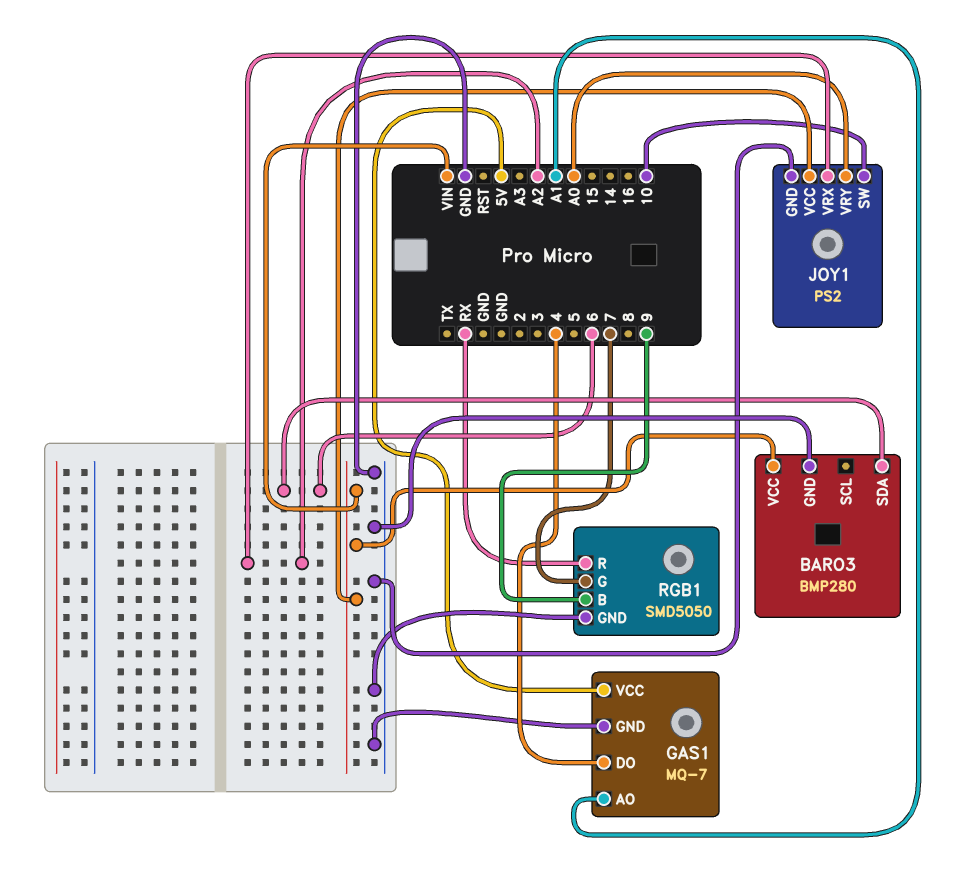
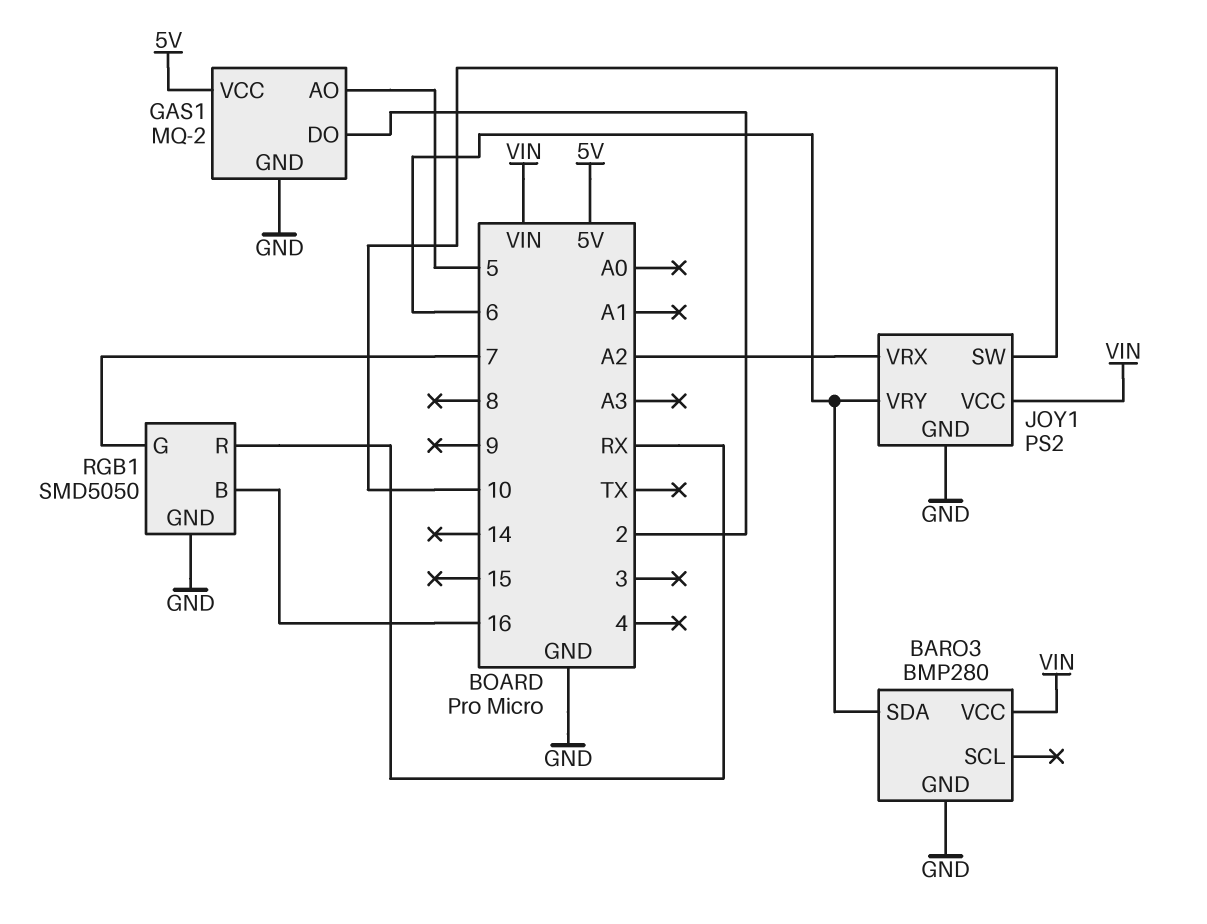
GAS1: MQ-7 -> MQ-2
GAS1 pin AO: A1 -> 5
GAS1 pin DO: 4 -> 2
JOY1 pin VRY: A0 -> 6
RGB1 pin B: 9 -> 16

